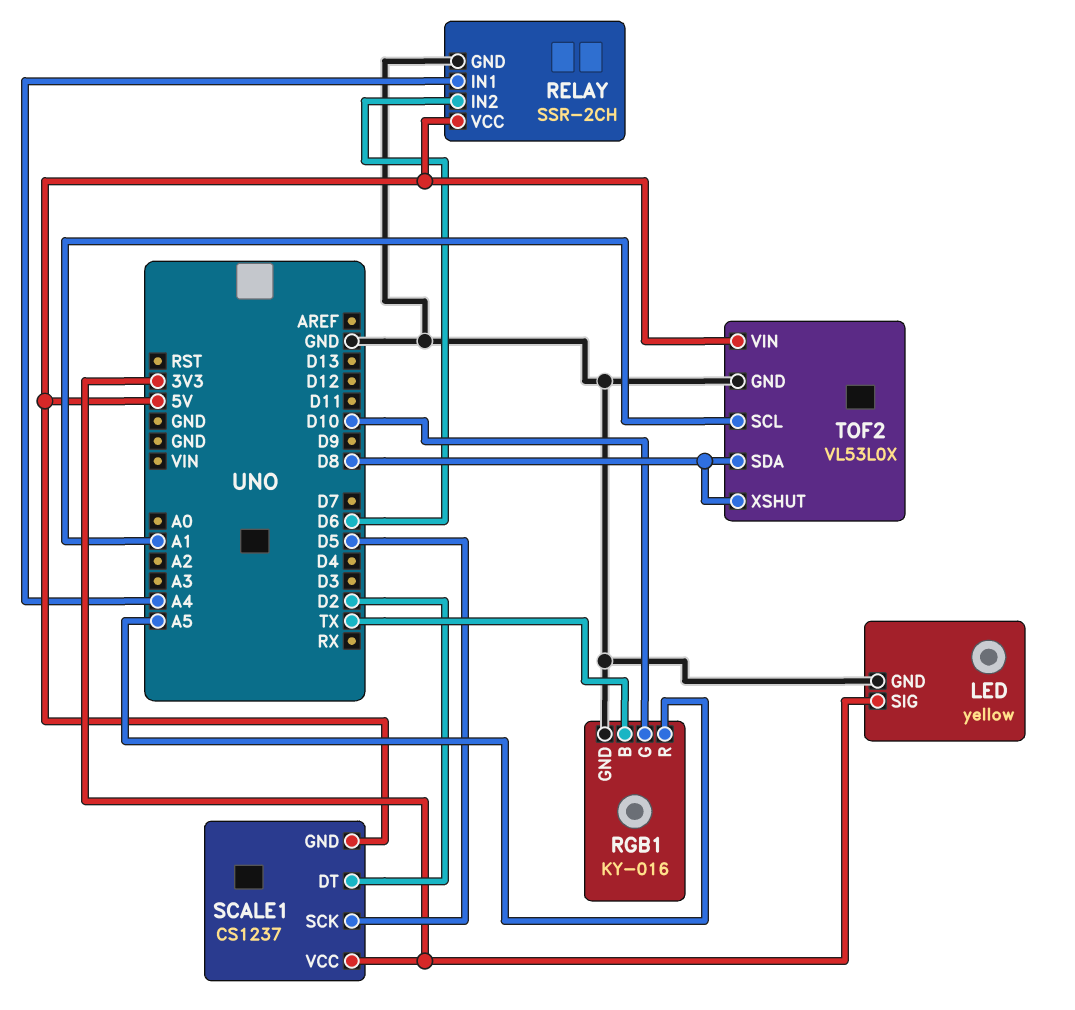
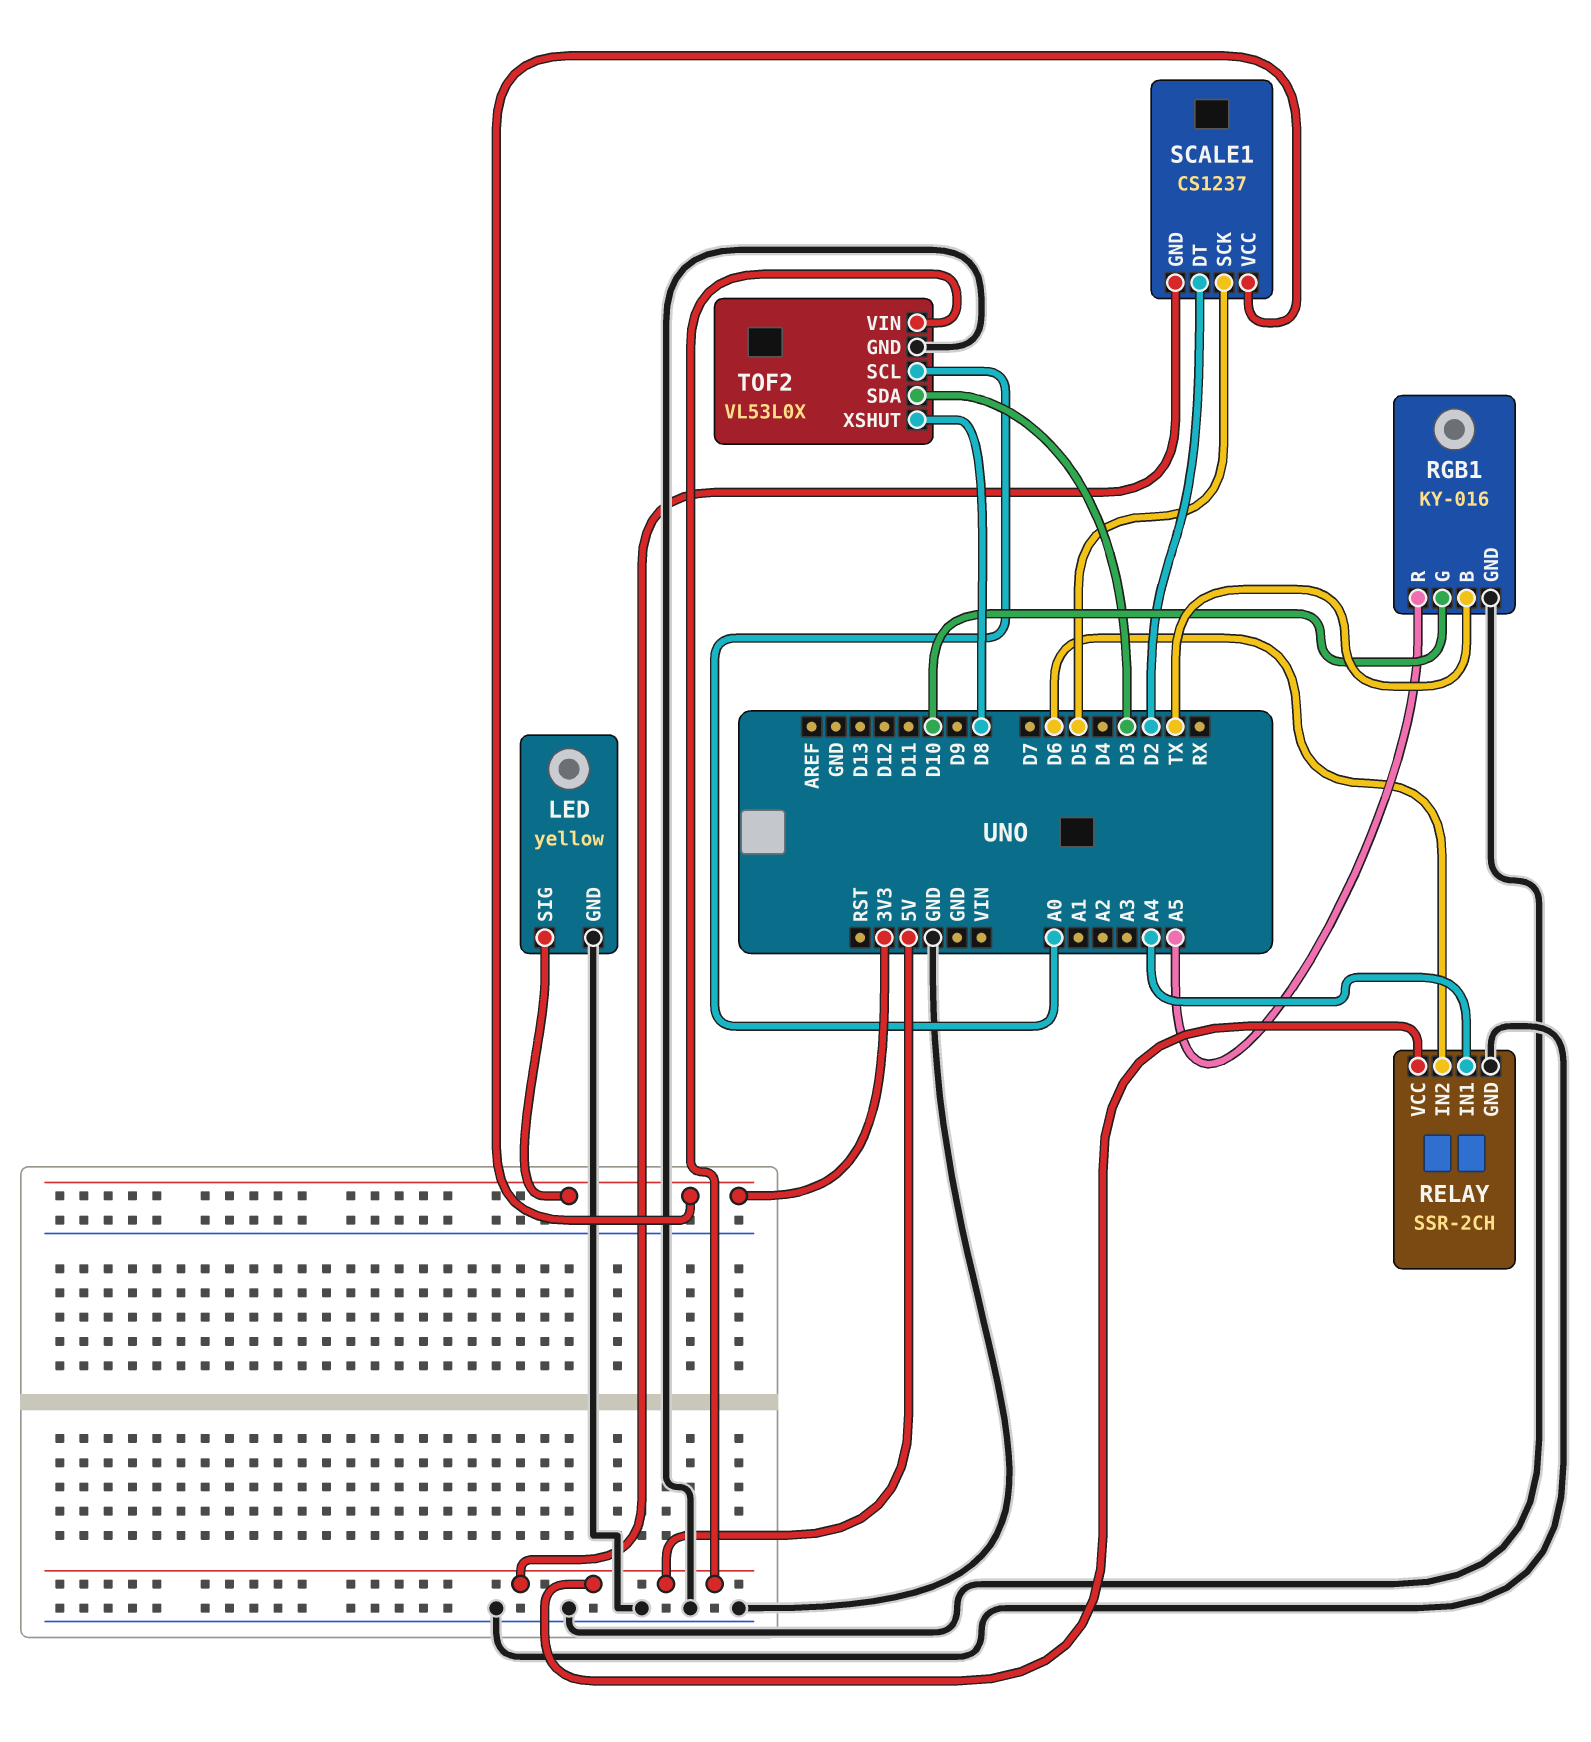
TOF2 pin SCL: A1 -> A0
TOF2 pin SDA: D8 -> D3

